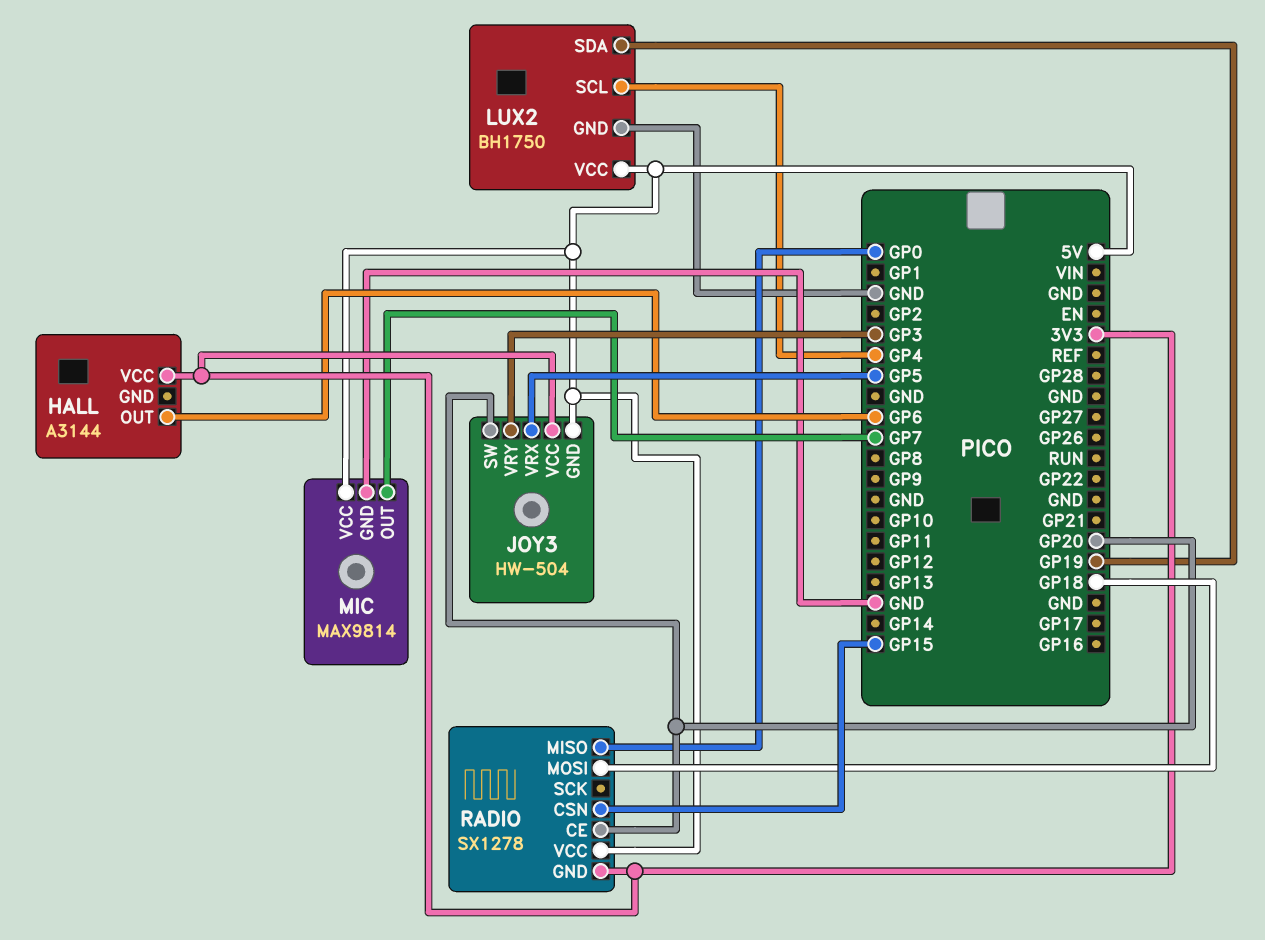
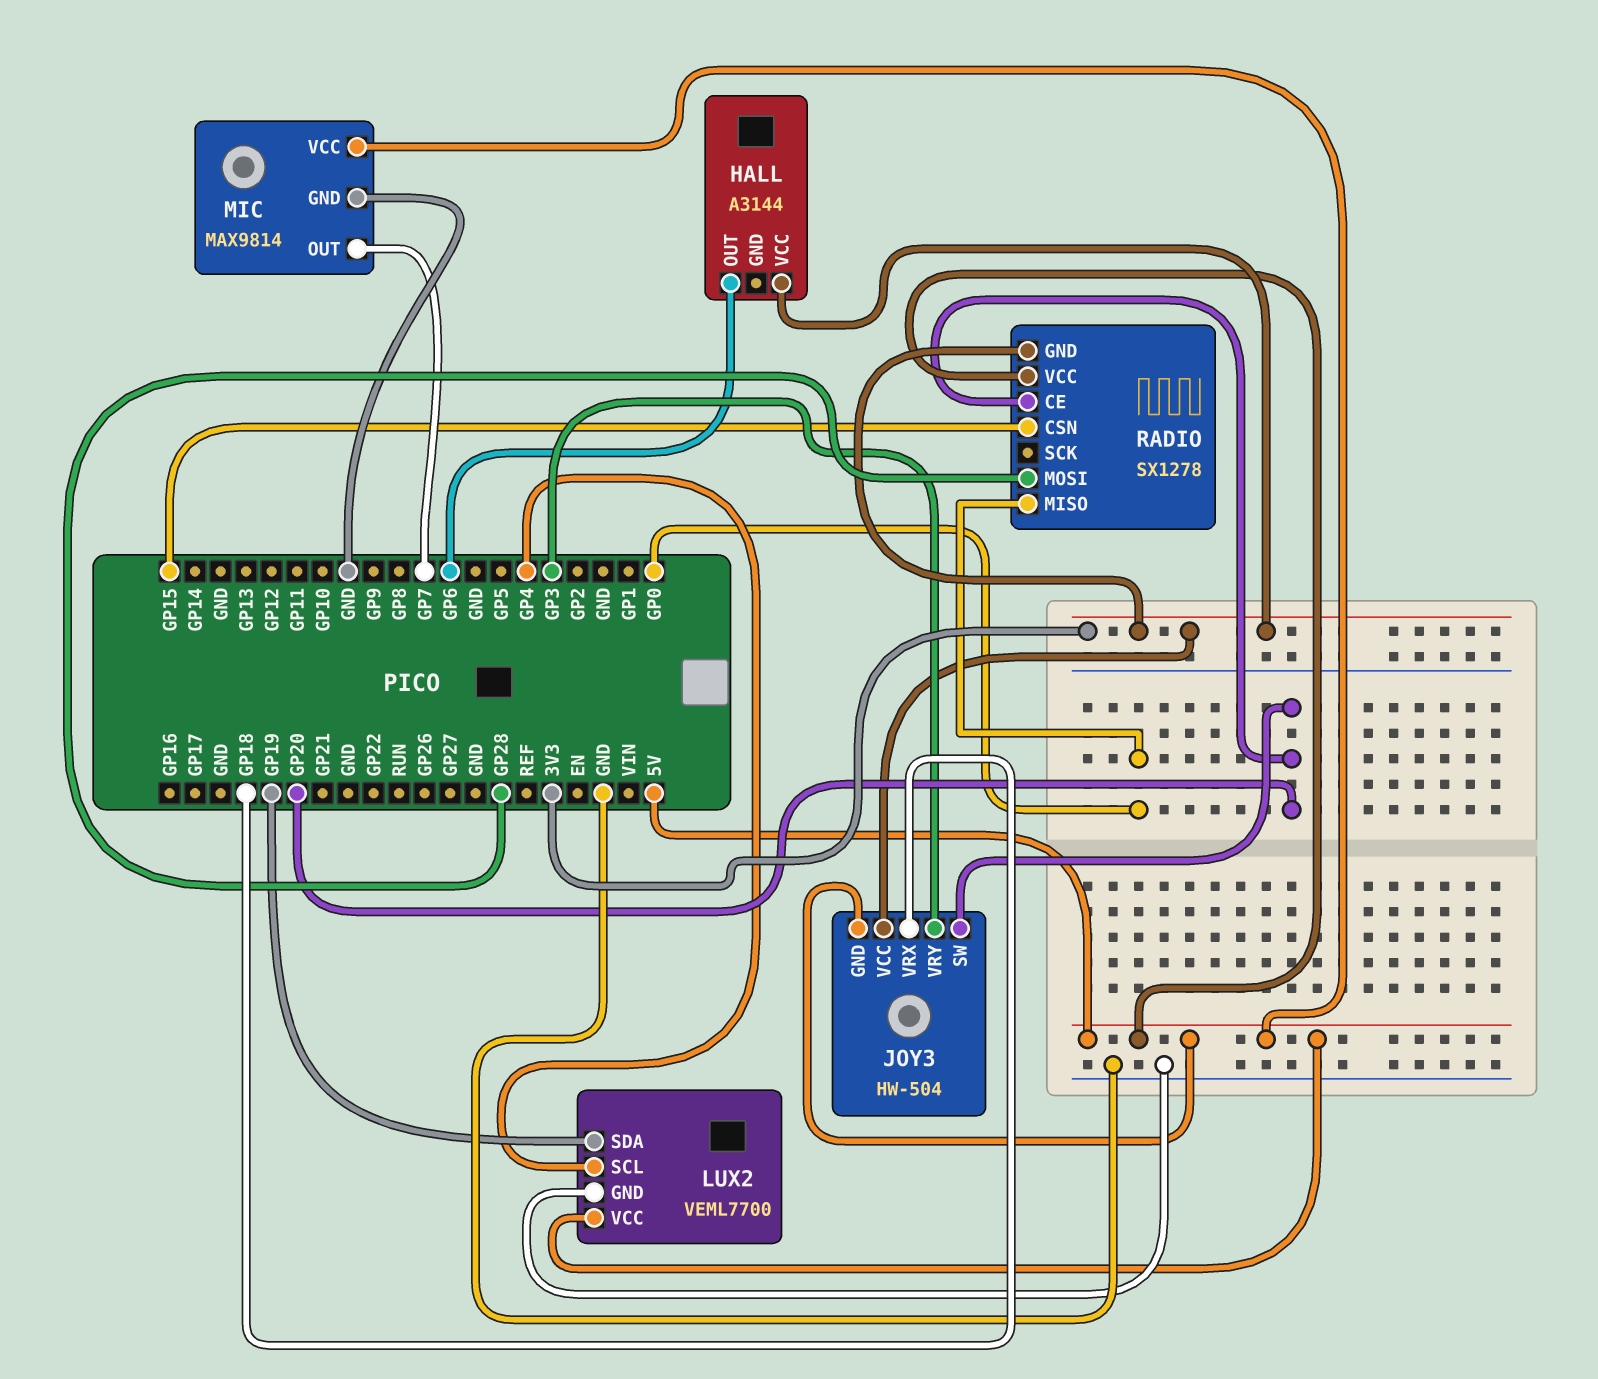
JOY3 pin VRX: GP5 -> GP18
LUX2: BH1750 -> VEML7700
RADIO pin MOSI: GP18 -> GP28

